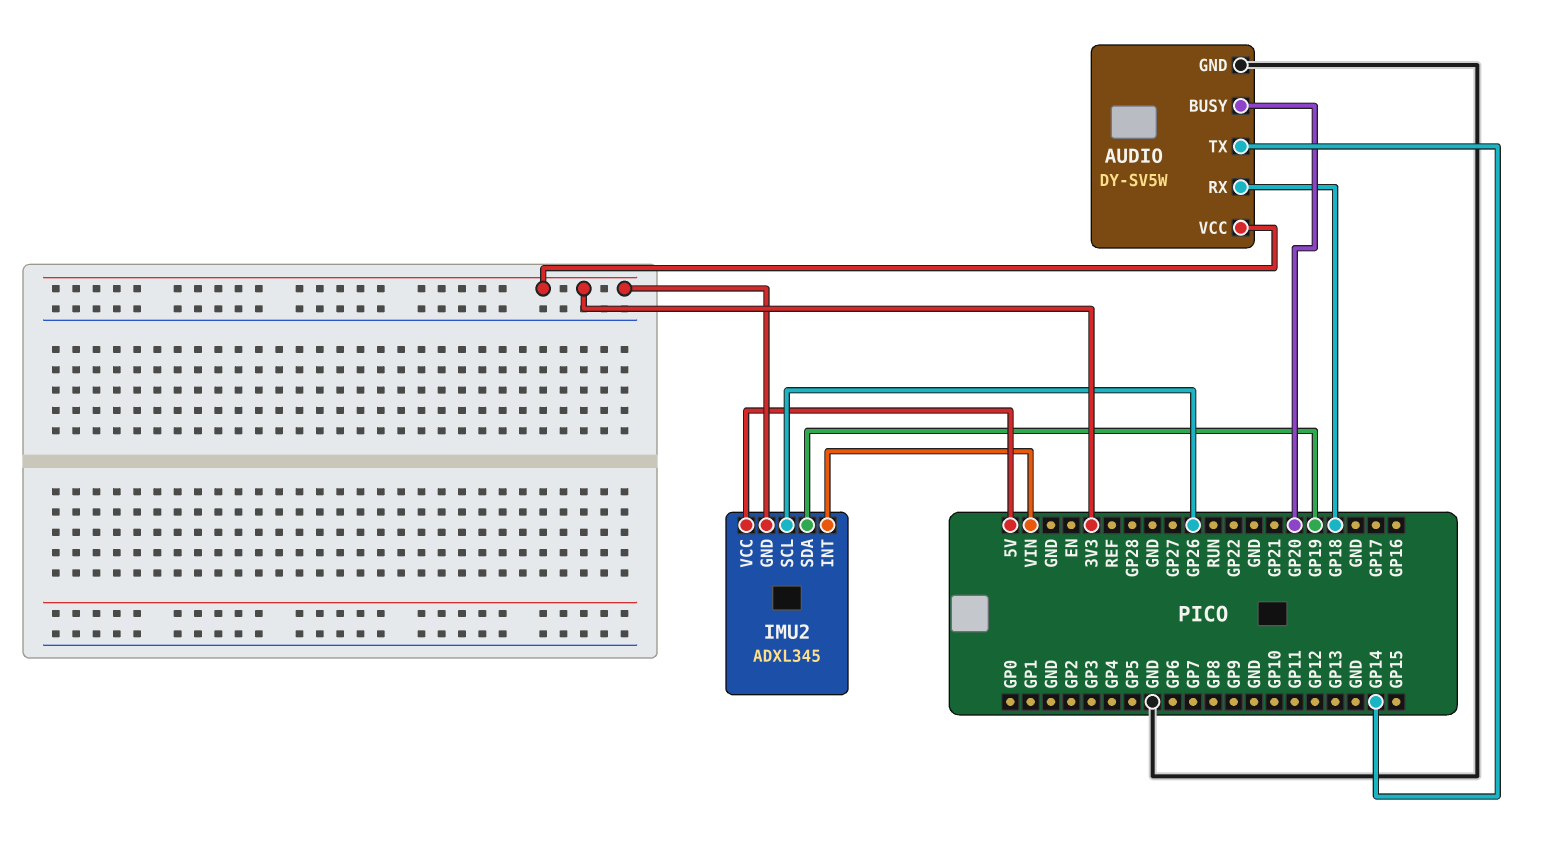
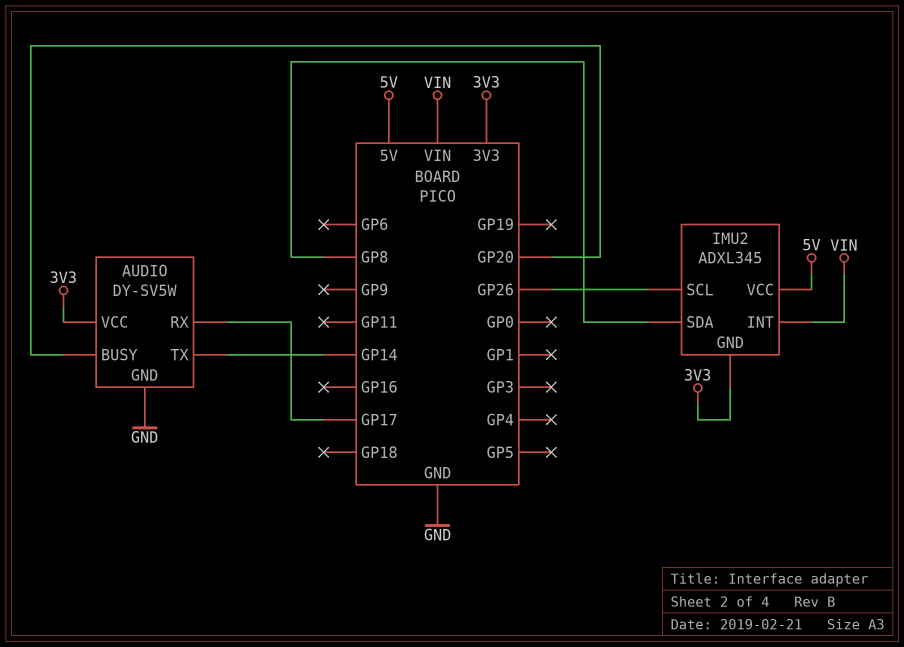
AUDIO pin RX: GP18 -> GP17
IMU2 pin SDA: GP19 -> GP8

